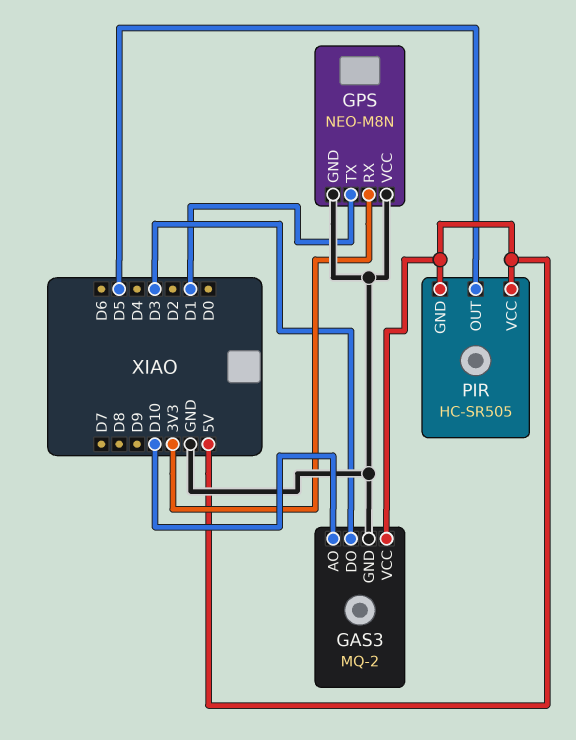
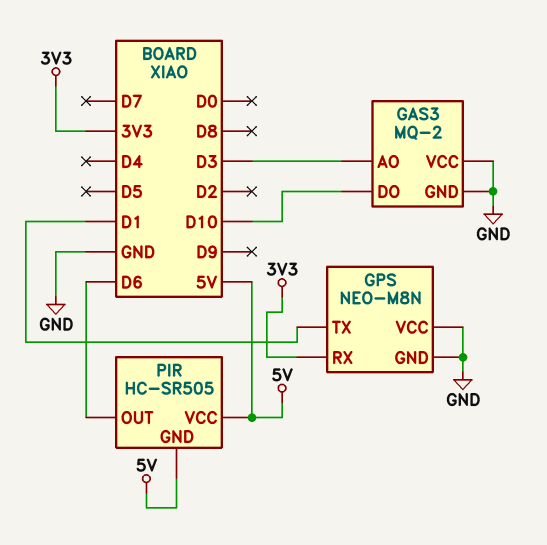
GAS3 pin AO: D10 -> D3
GAS3 pin DO: D3 -> D10
GAS3 pin VCC: 5V -> GND
PIR pin OUT: D5 -> D6

